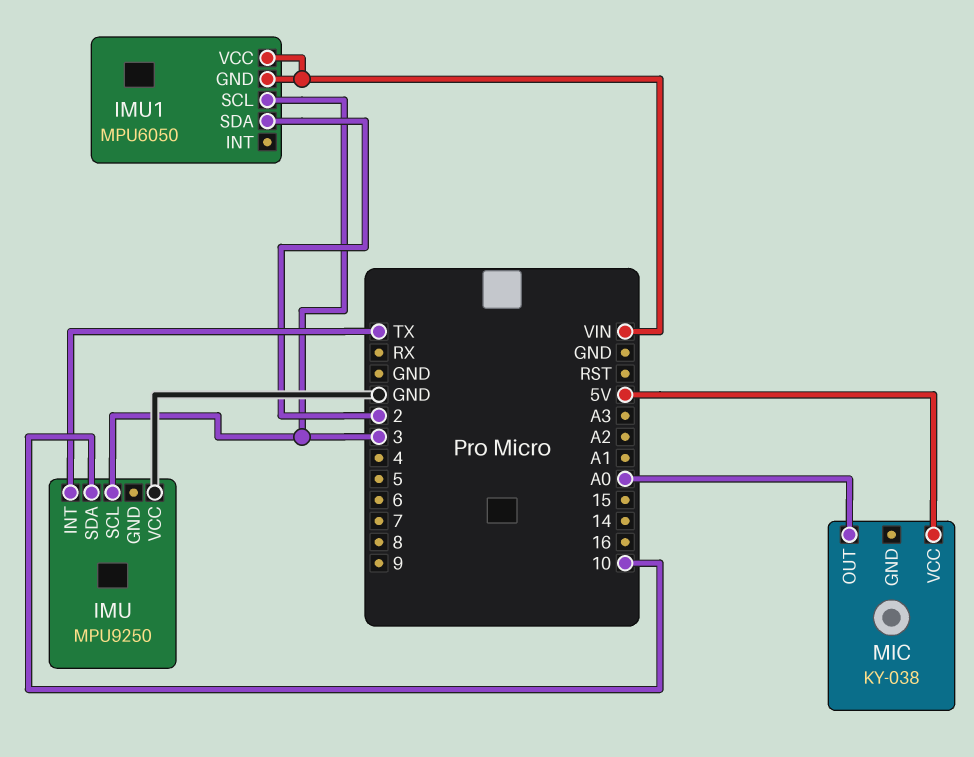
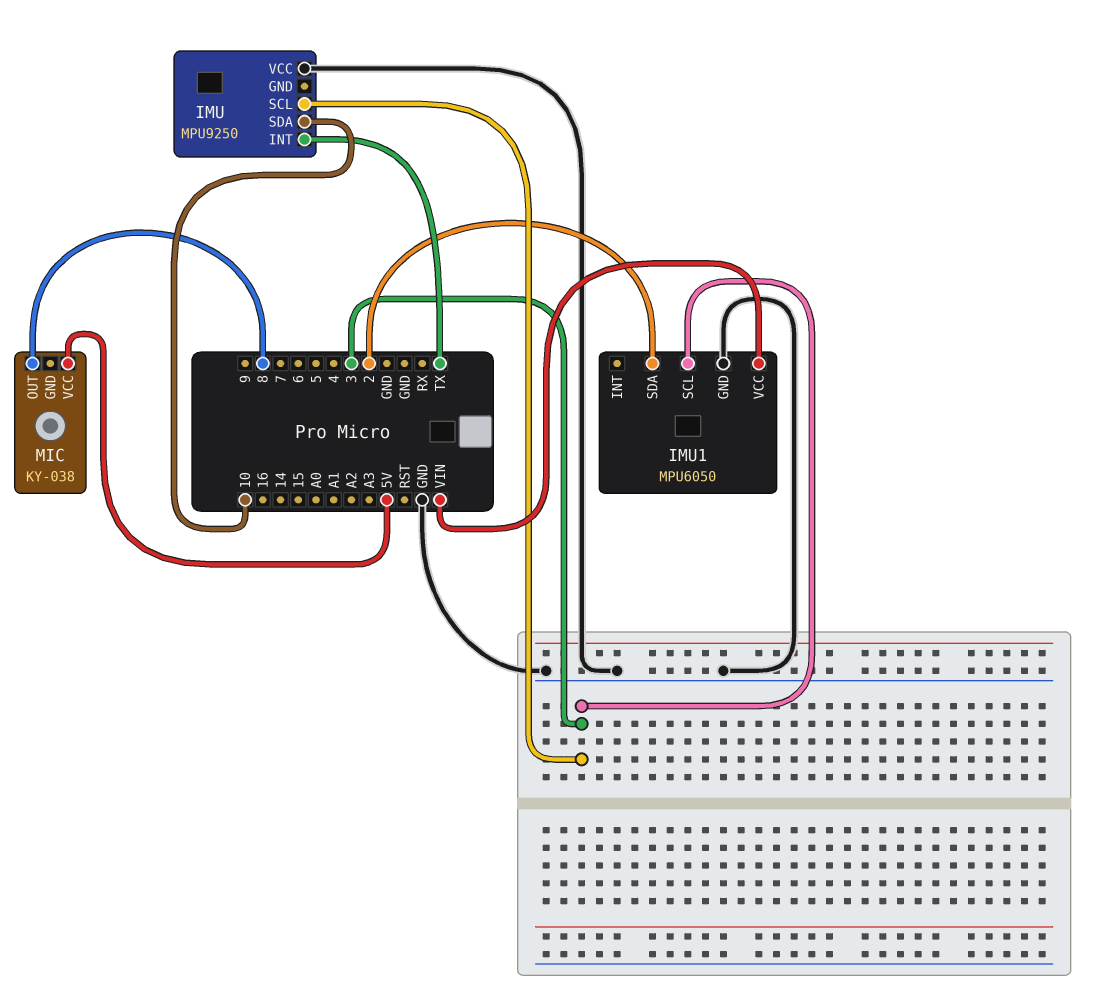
IMU1 pin GND: VIN -> GND
MIC pin OUT: A0 -> 8

